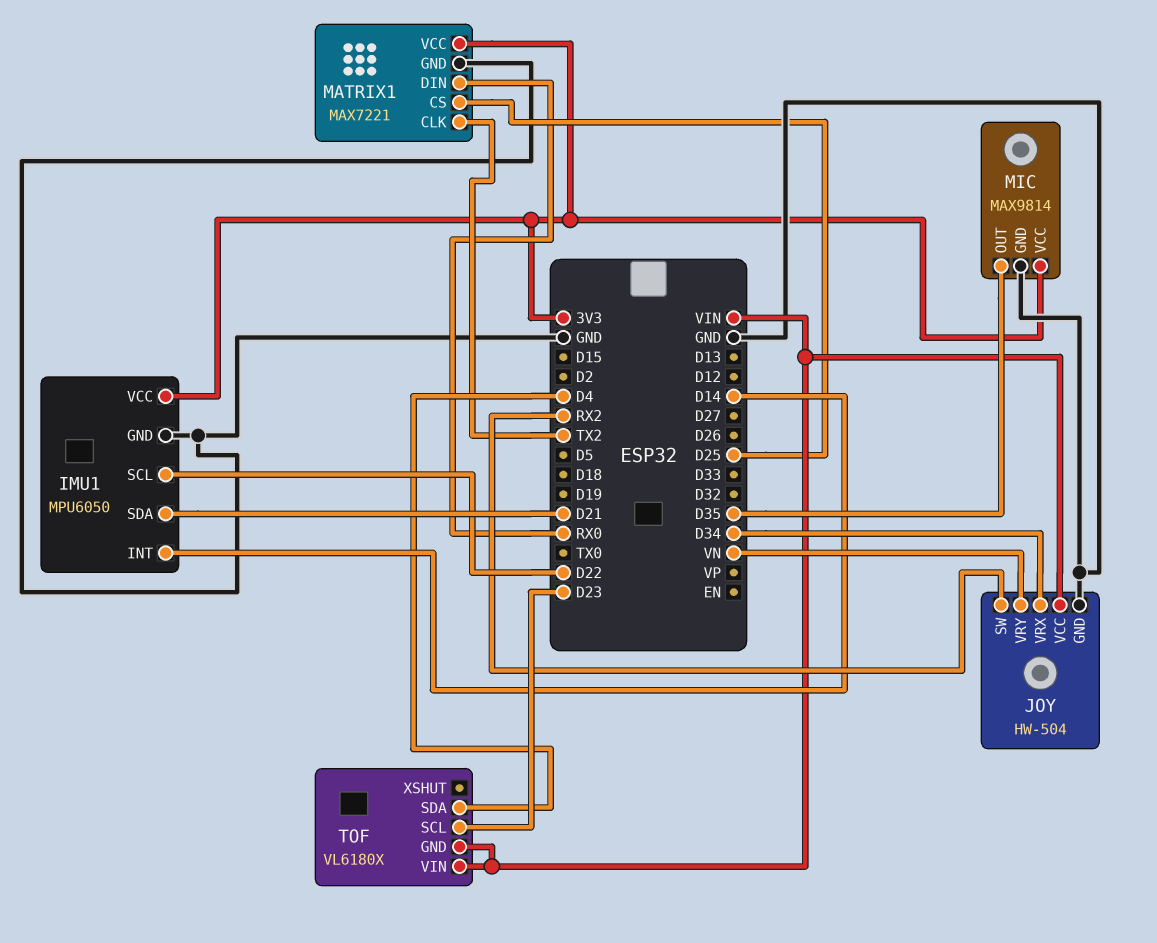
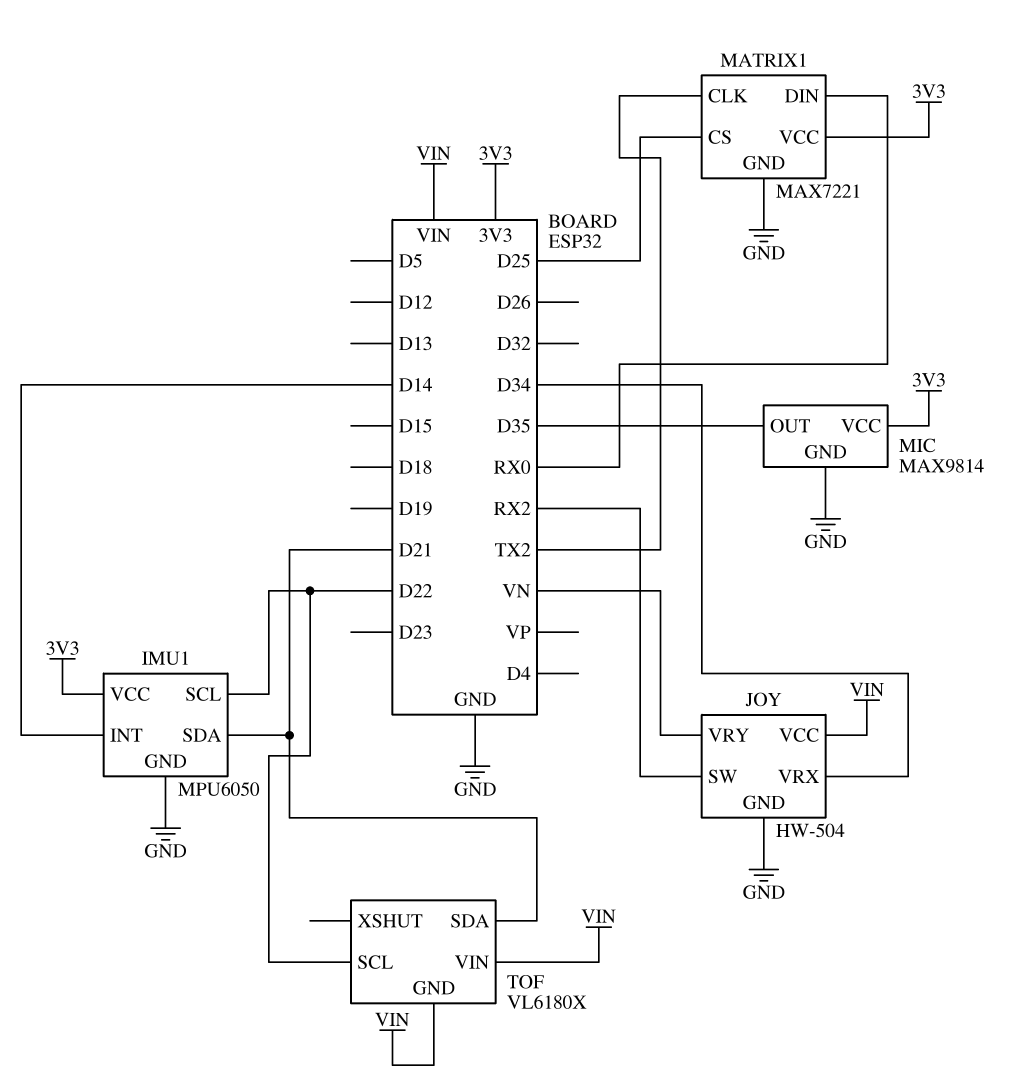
TOF pin SCL: D23 -> D22
TOF pin SDA: D4 -> D21

